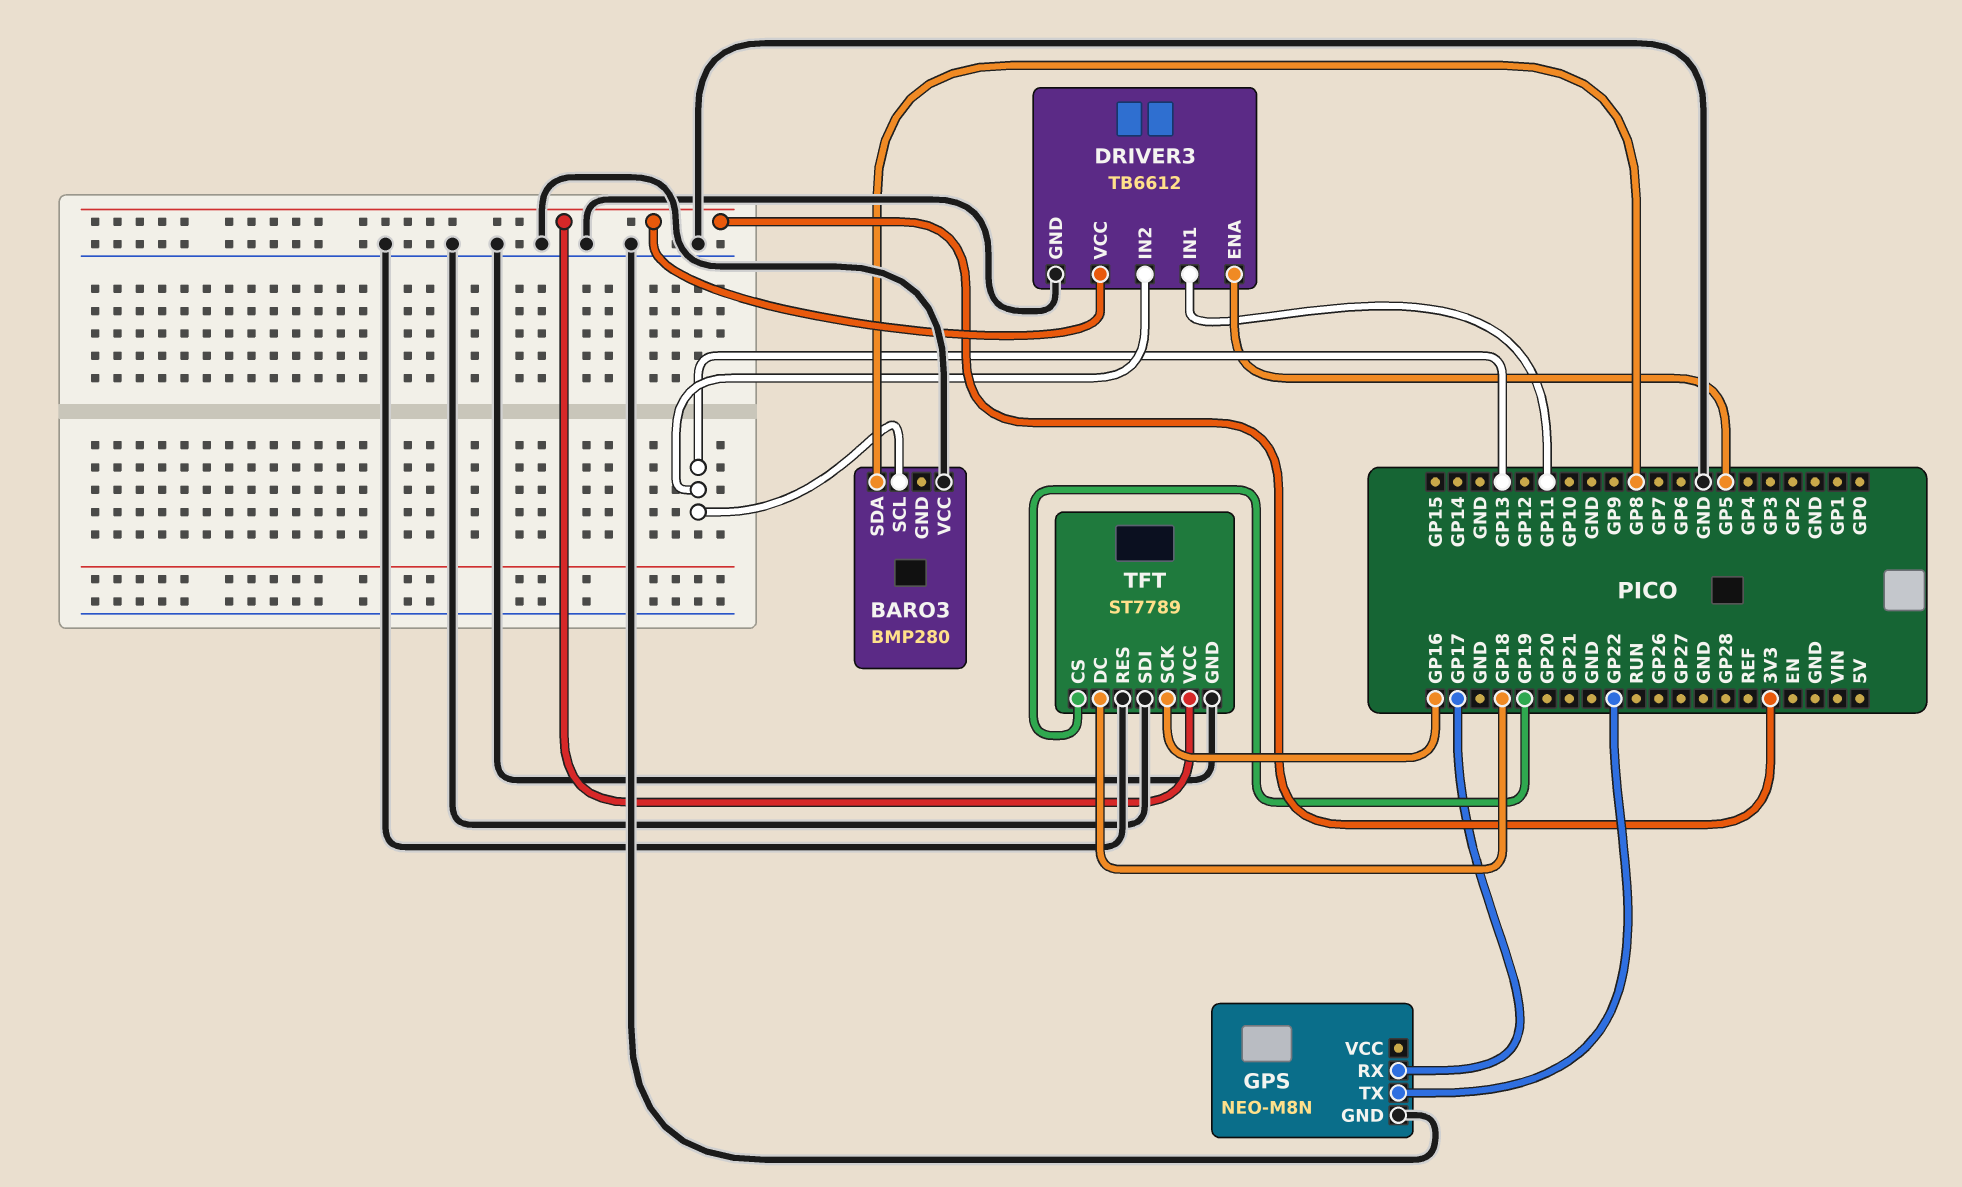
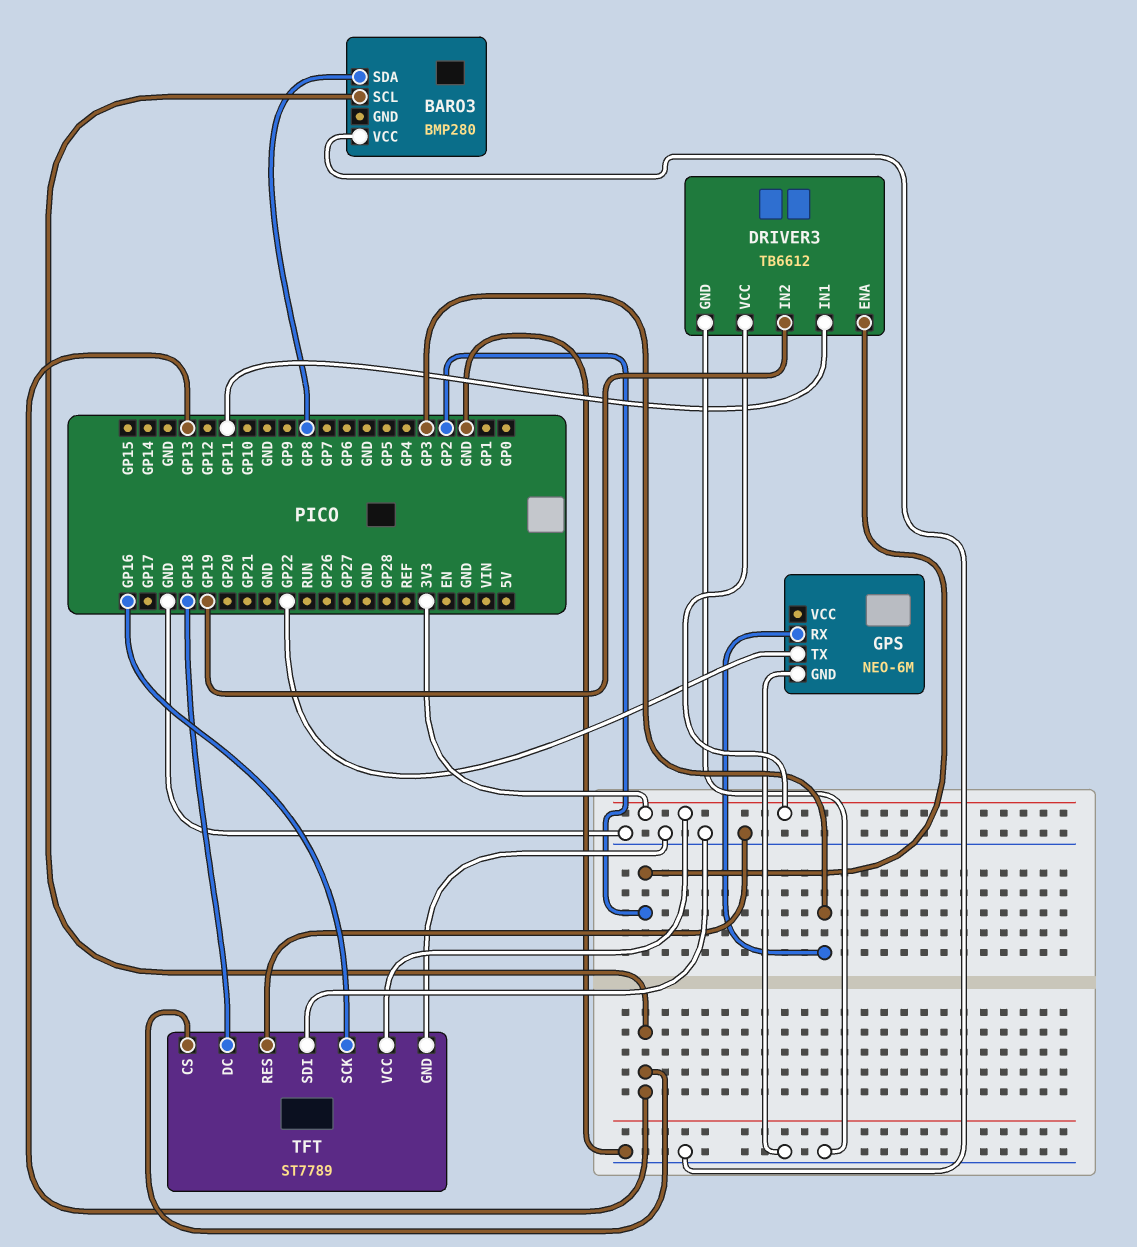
DRIVER3 pin ENA: GP5 -> GP2
DRIVER3 pin IN2: GP13 -> GP19
GPS: NEO-M8N -> NEO-6M
GPS pin RX: GP17 -> GP3
TFT pin CS: GP19 -> GP13

